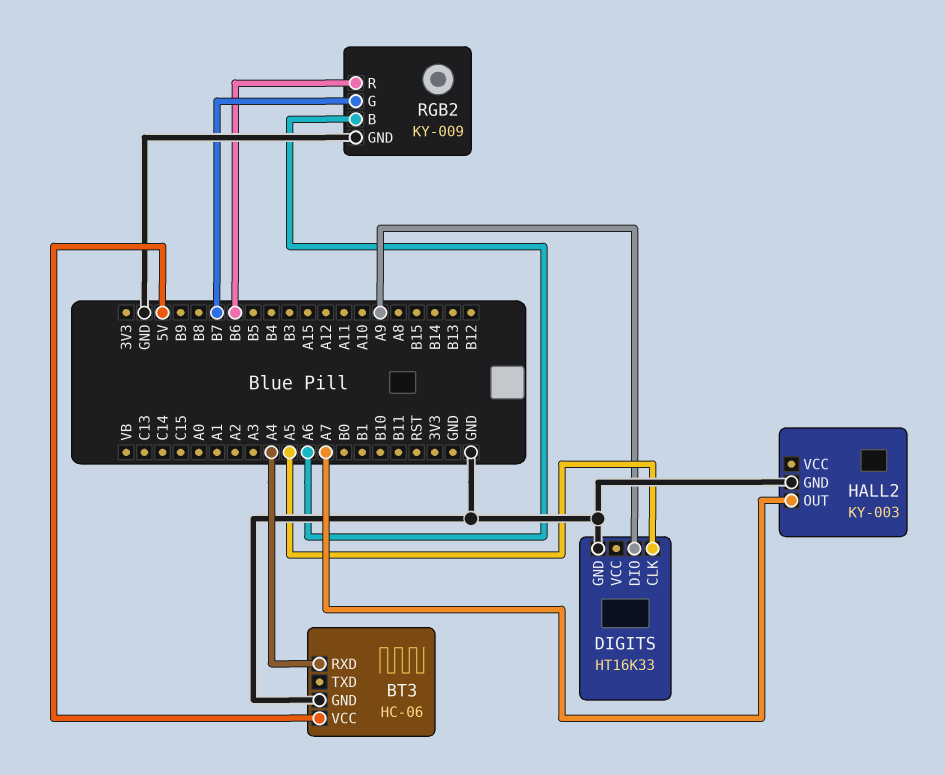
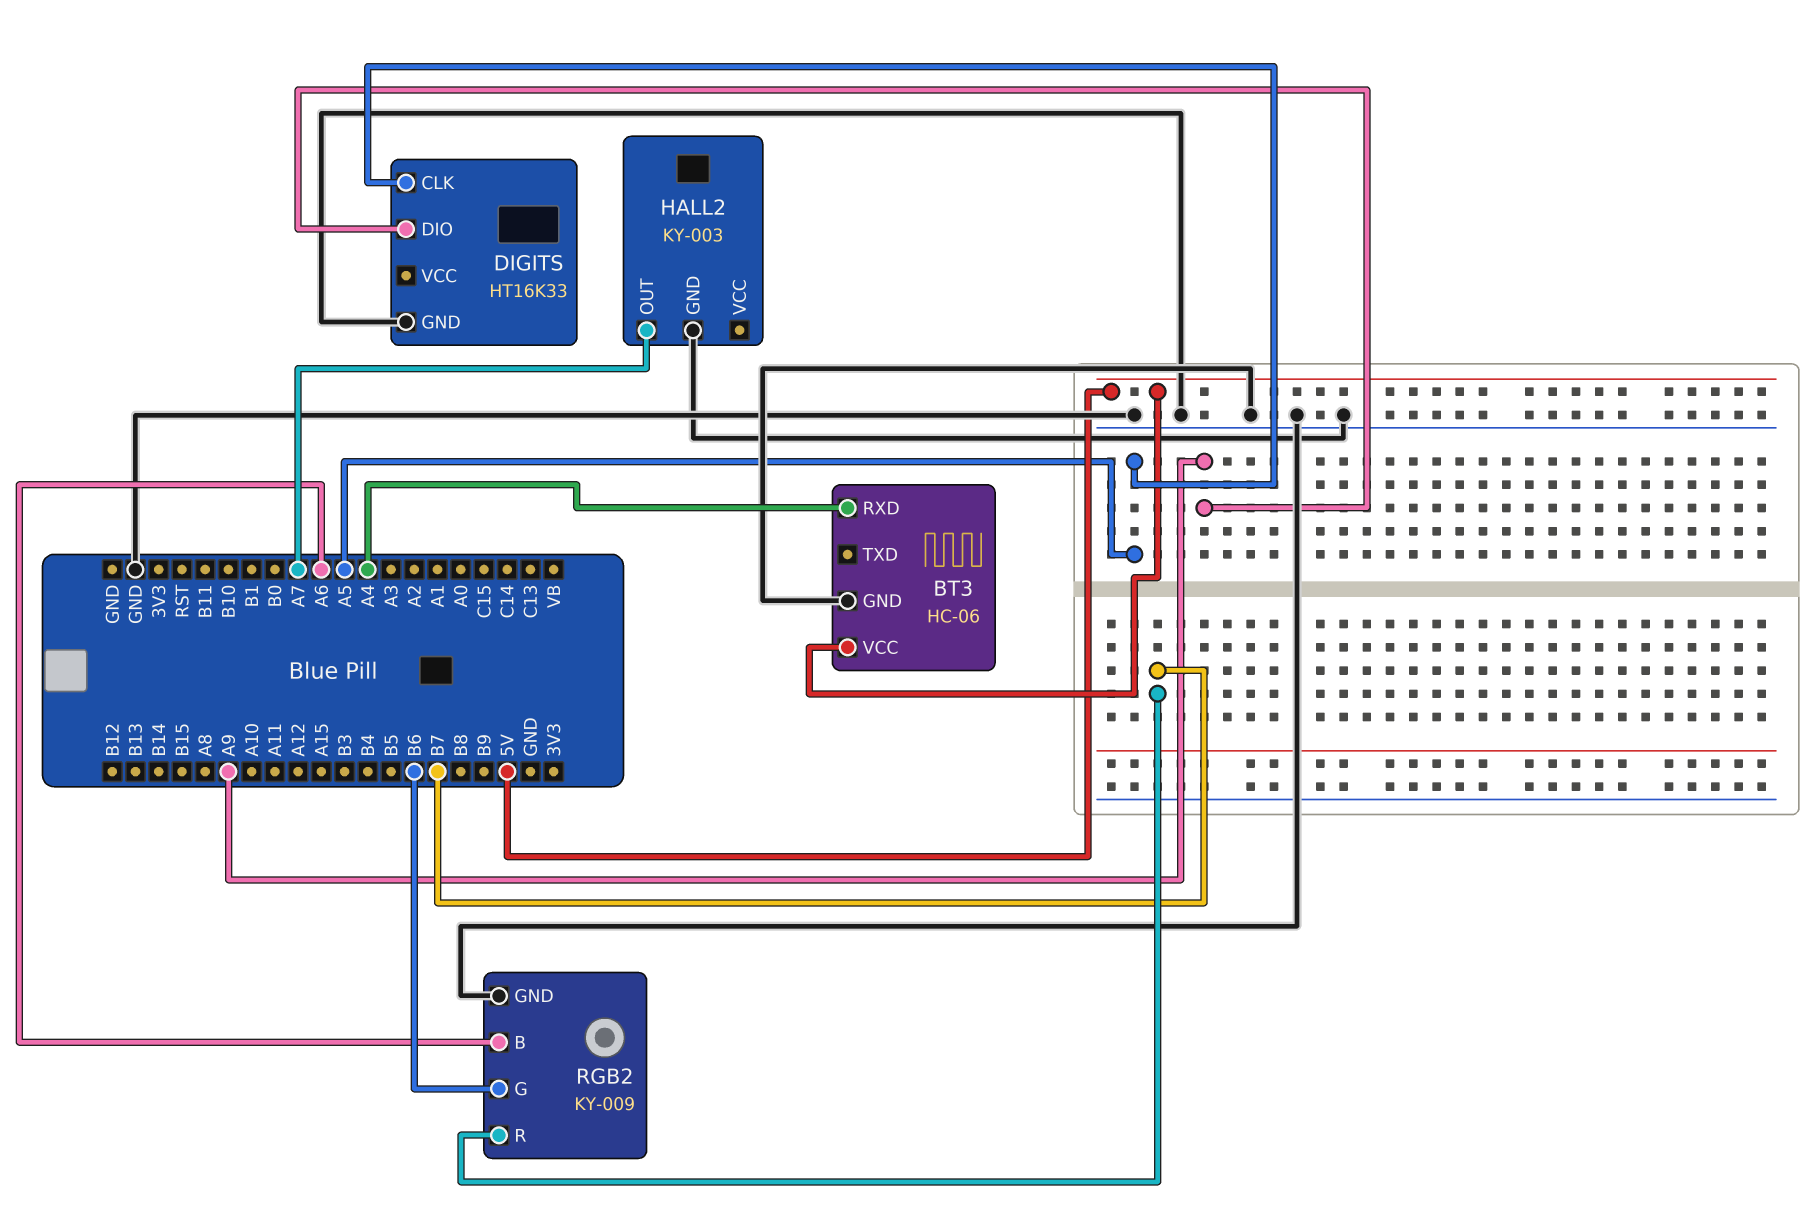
RGB2 pin G: B7 -> B6
RGB2 pin R: B6 -> B7

